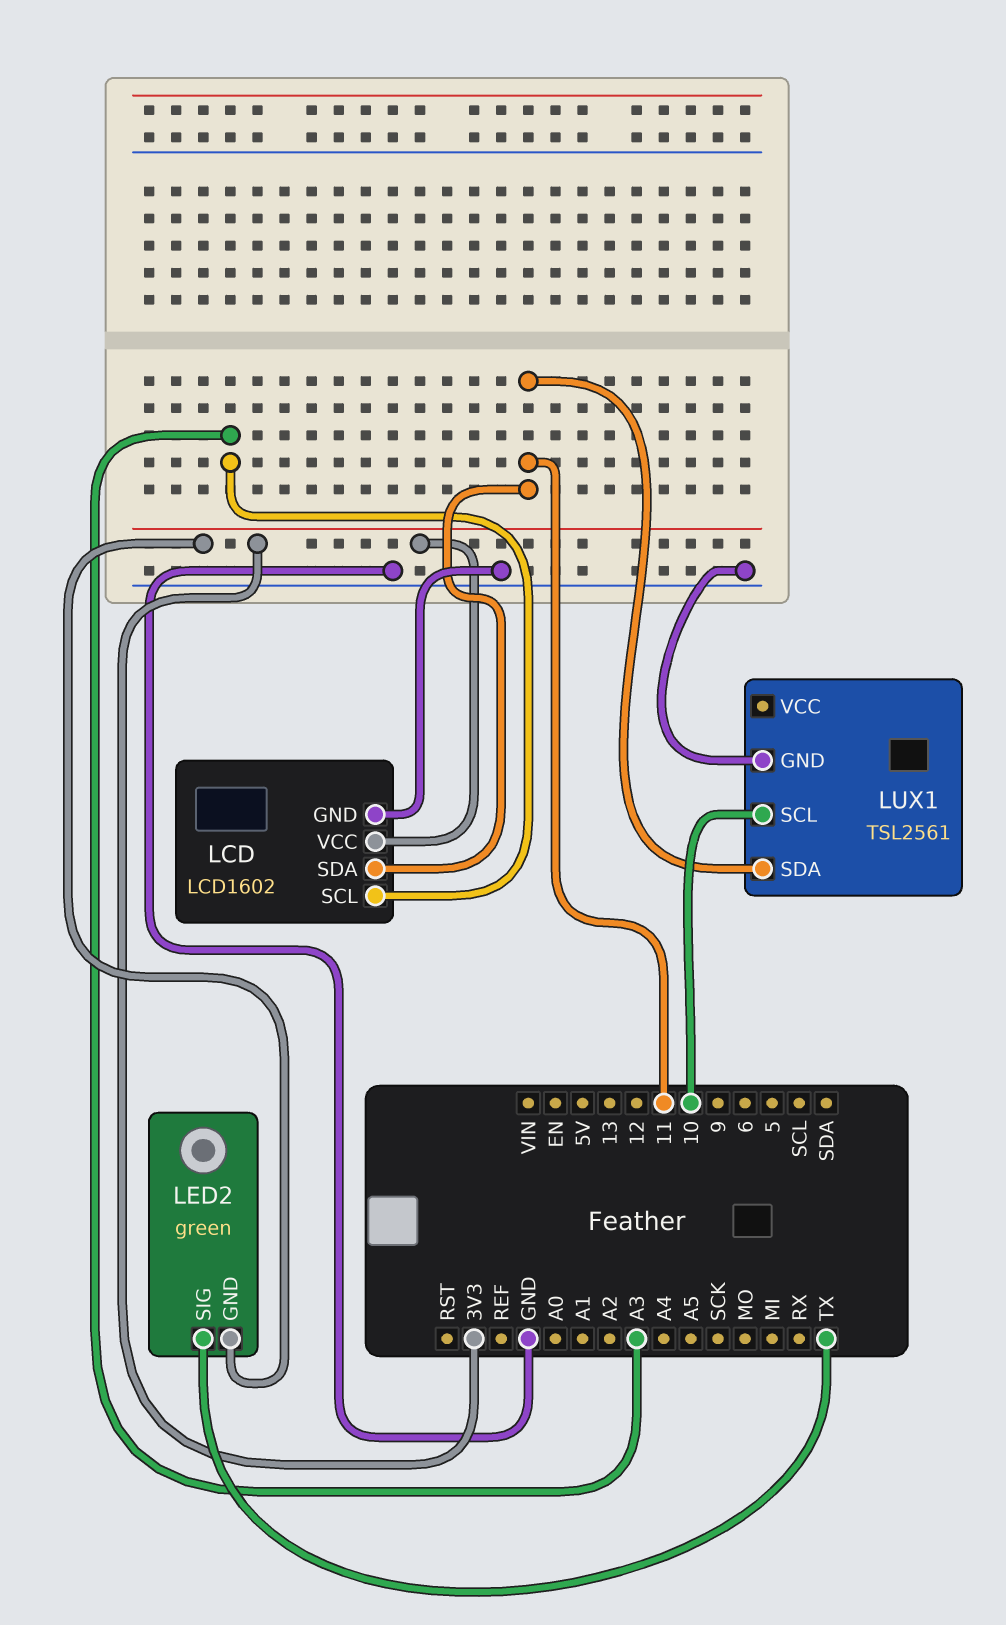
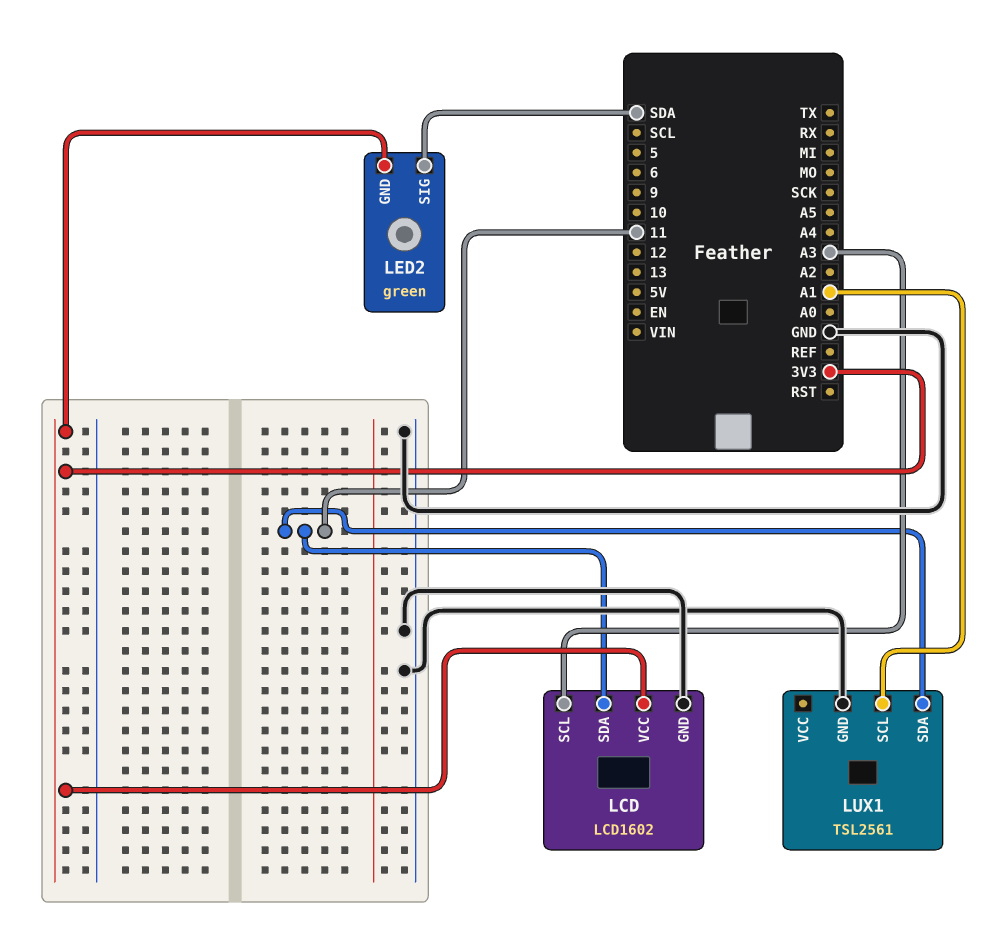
LED2 pin SIG: TX -> SDA
LUX1 pin SCL: 10 -> A1

